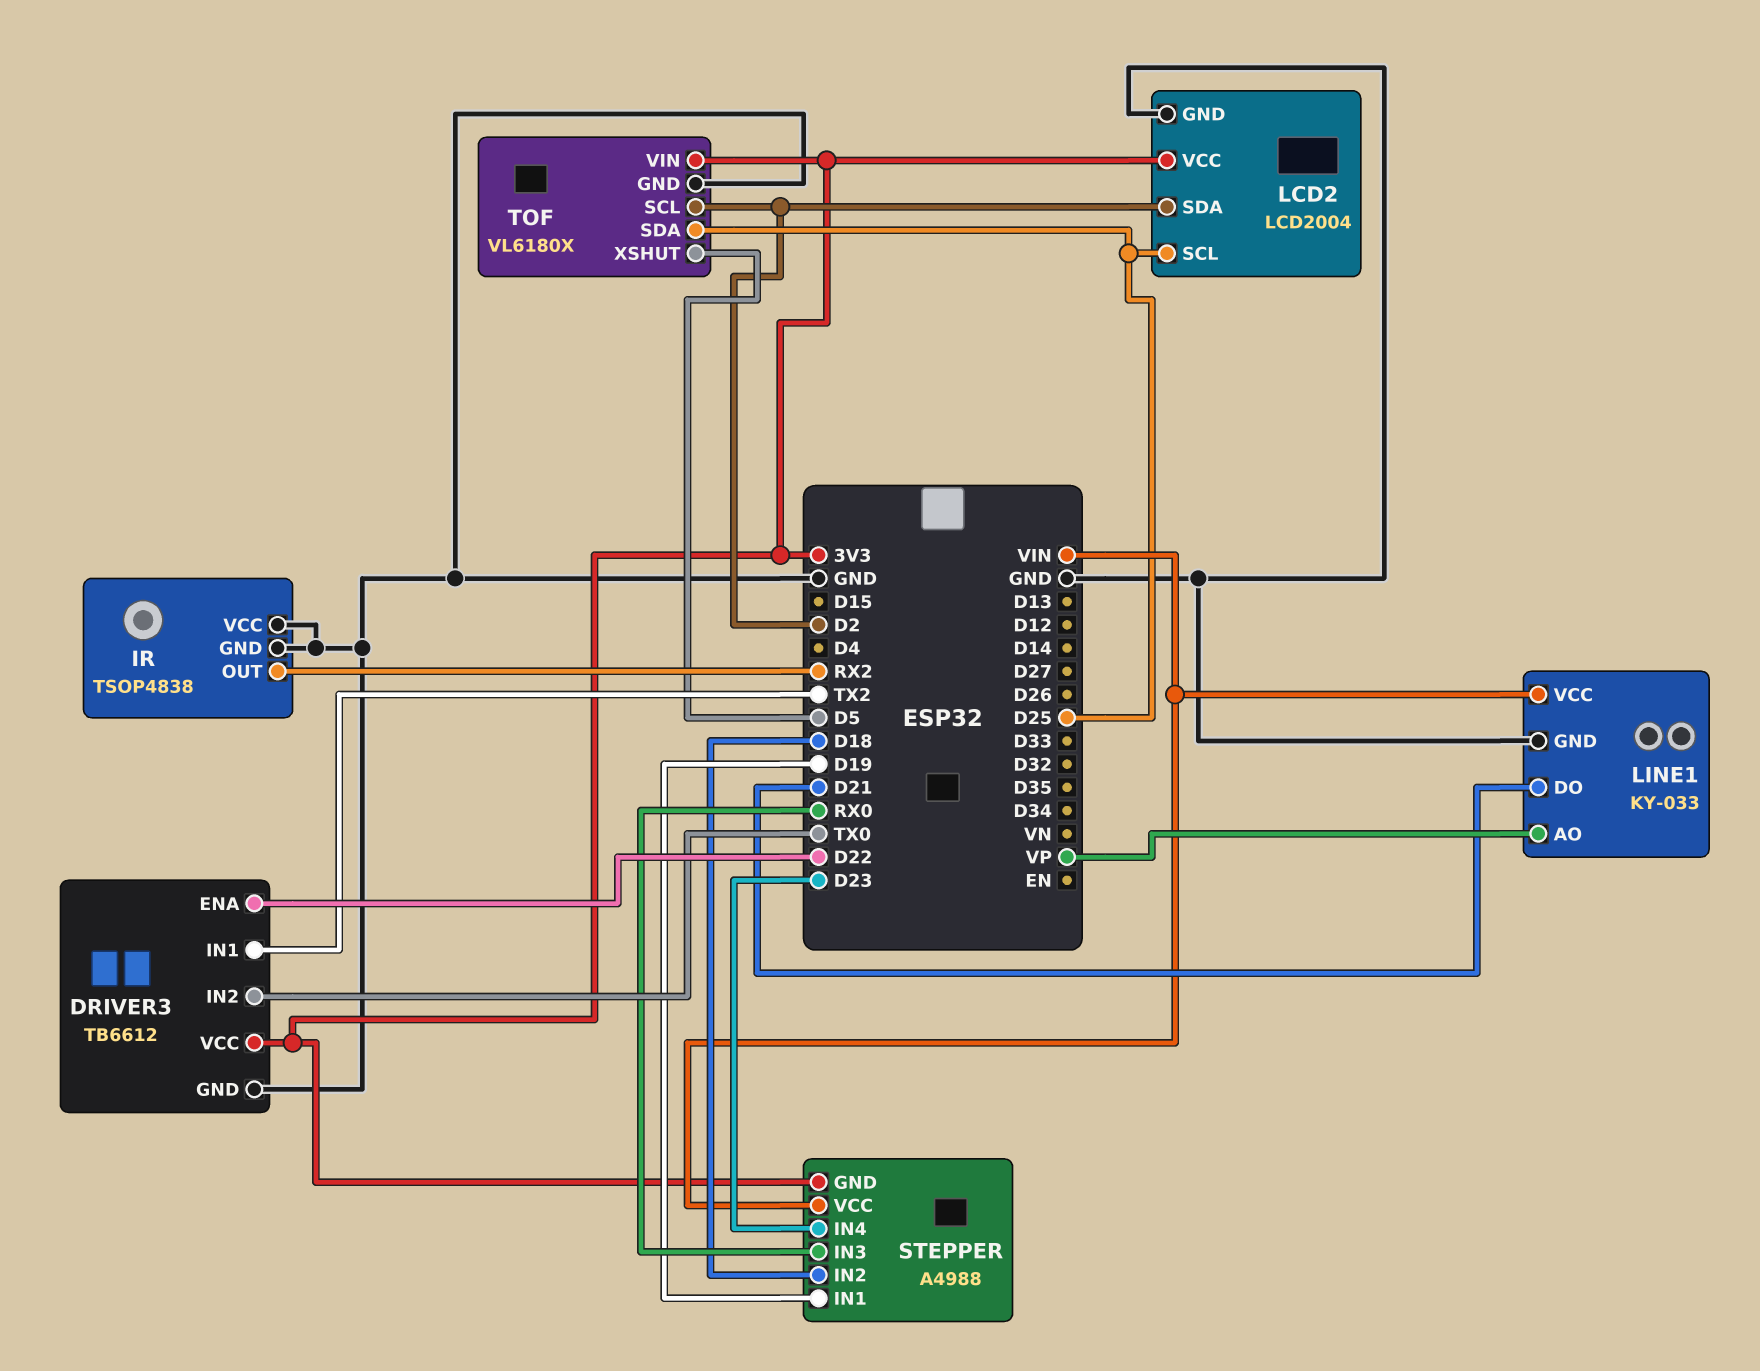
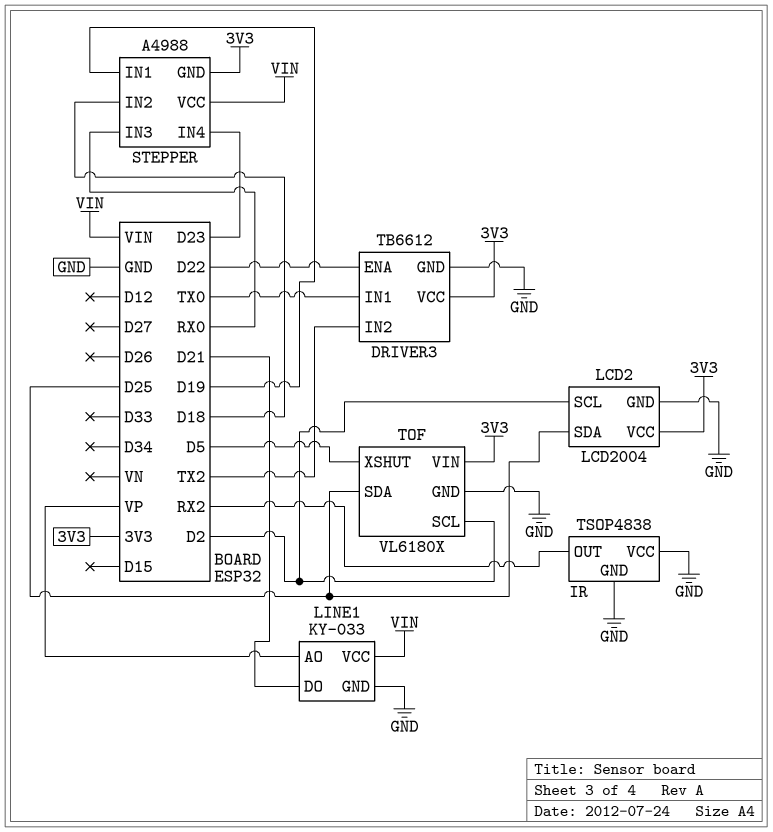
DRIVER3 pin IN1: TX2 -> TX0
DRIVER3 pin IN2: TX0 -> TX2
LCD2 pin SCL: D25 -> D2
LCD2 pin SDA: D2 -> D25

